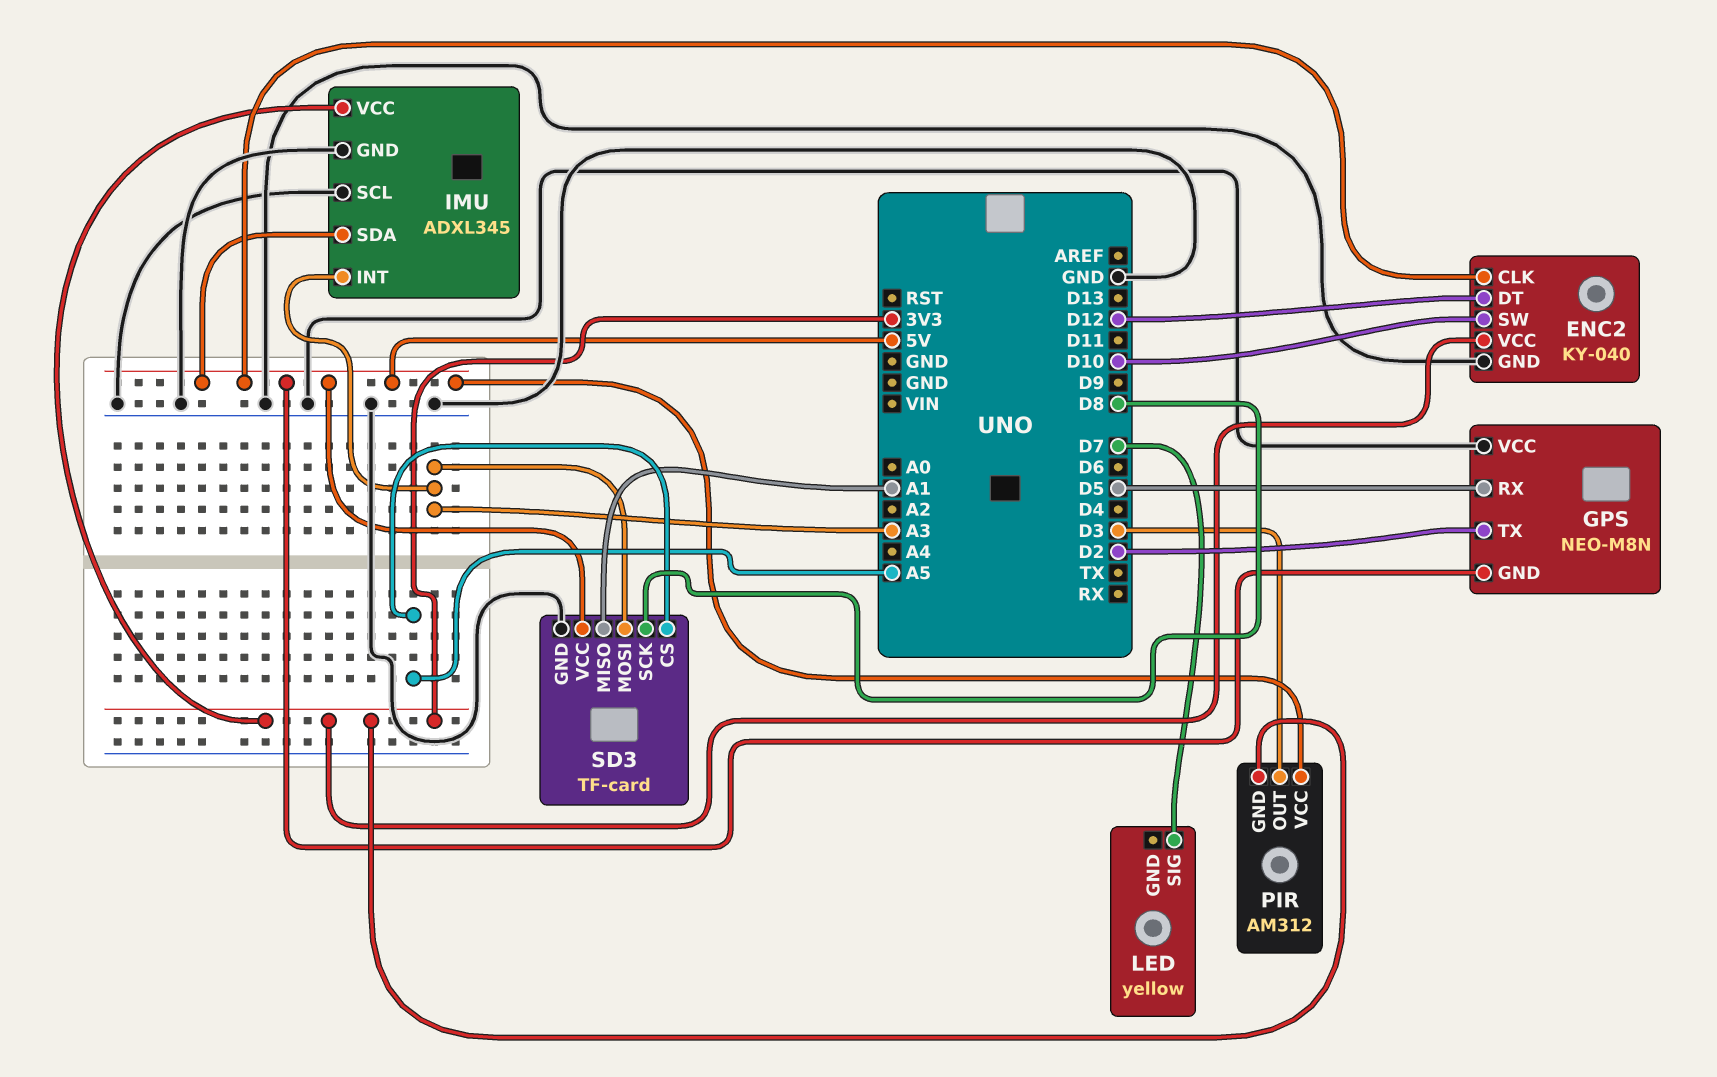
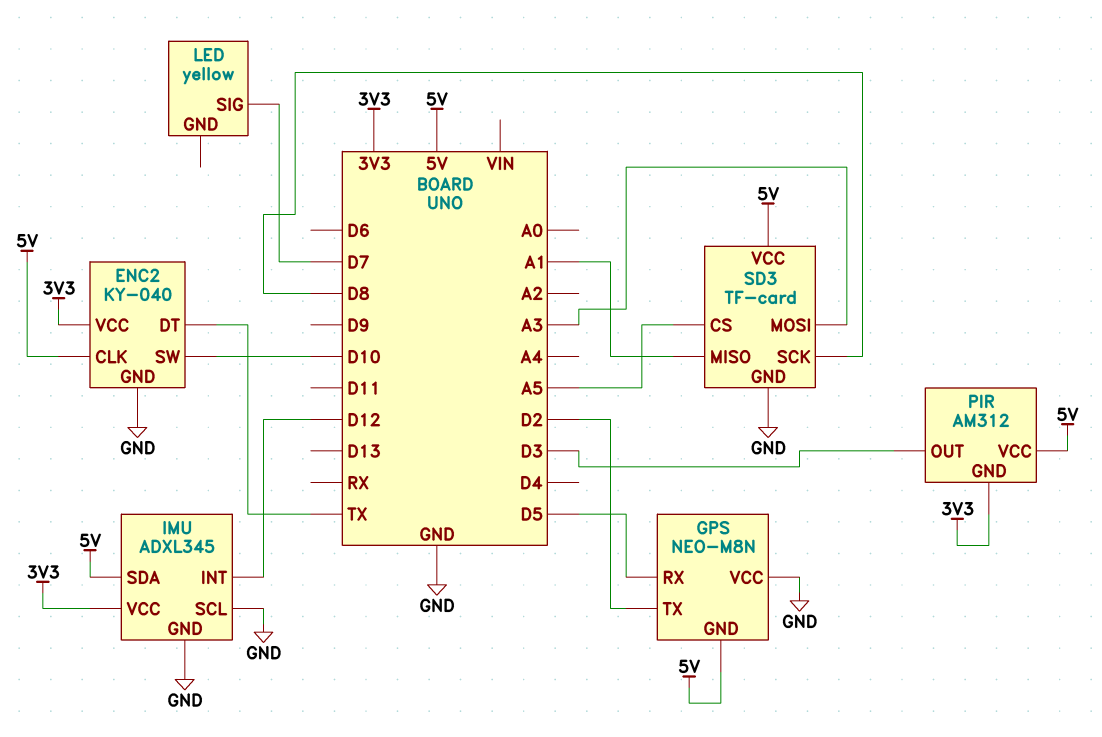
ENC2 pin DT: D12 -> TX
IMU pin INT: A3 -> D12

